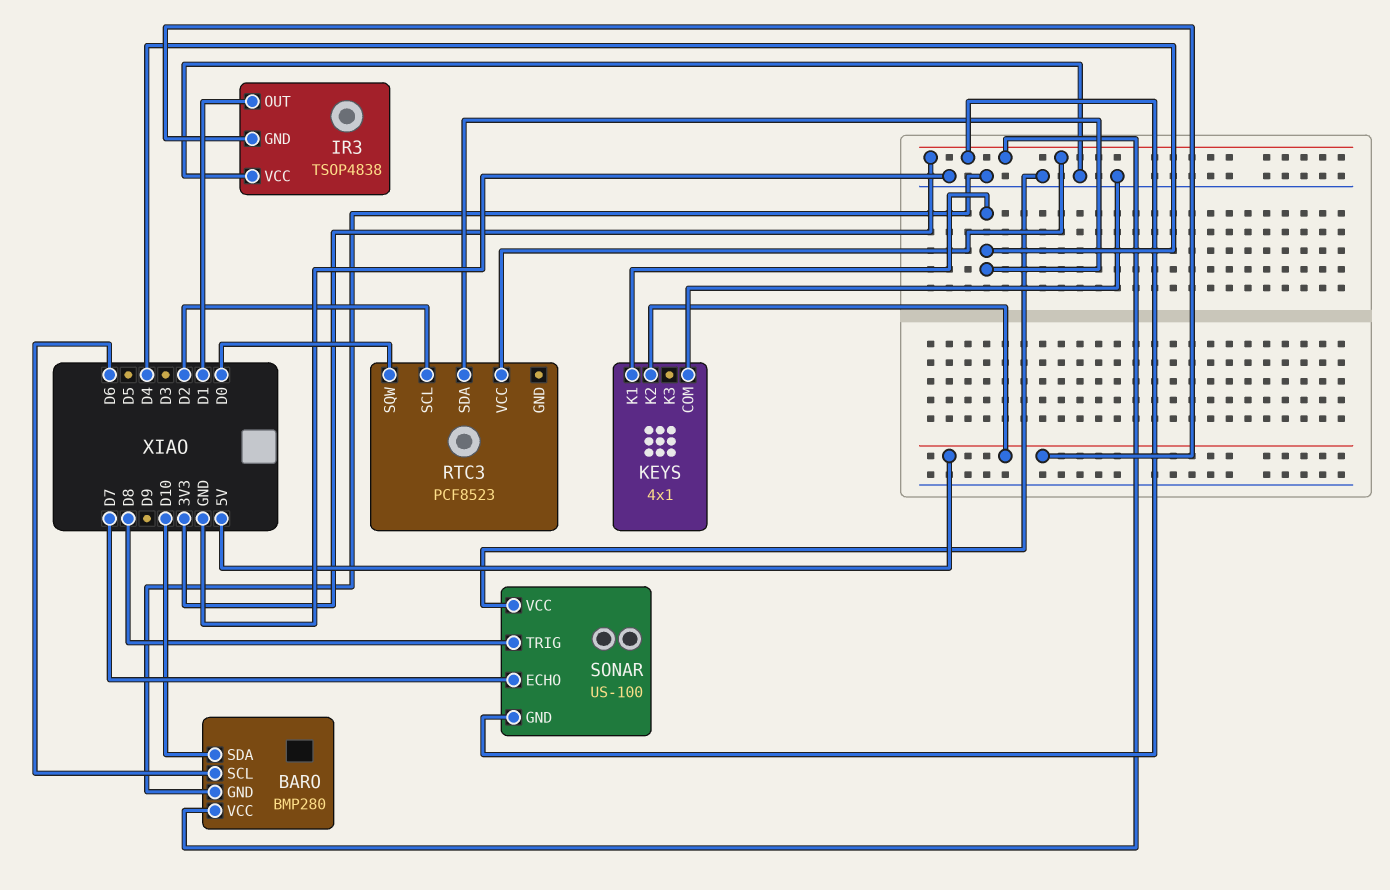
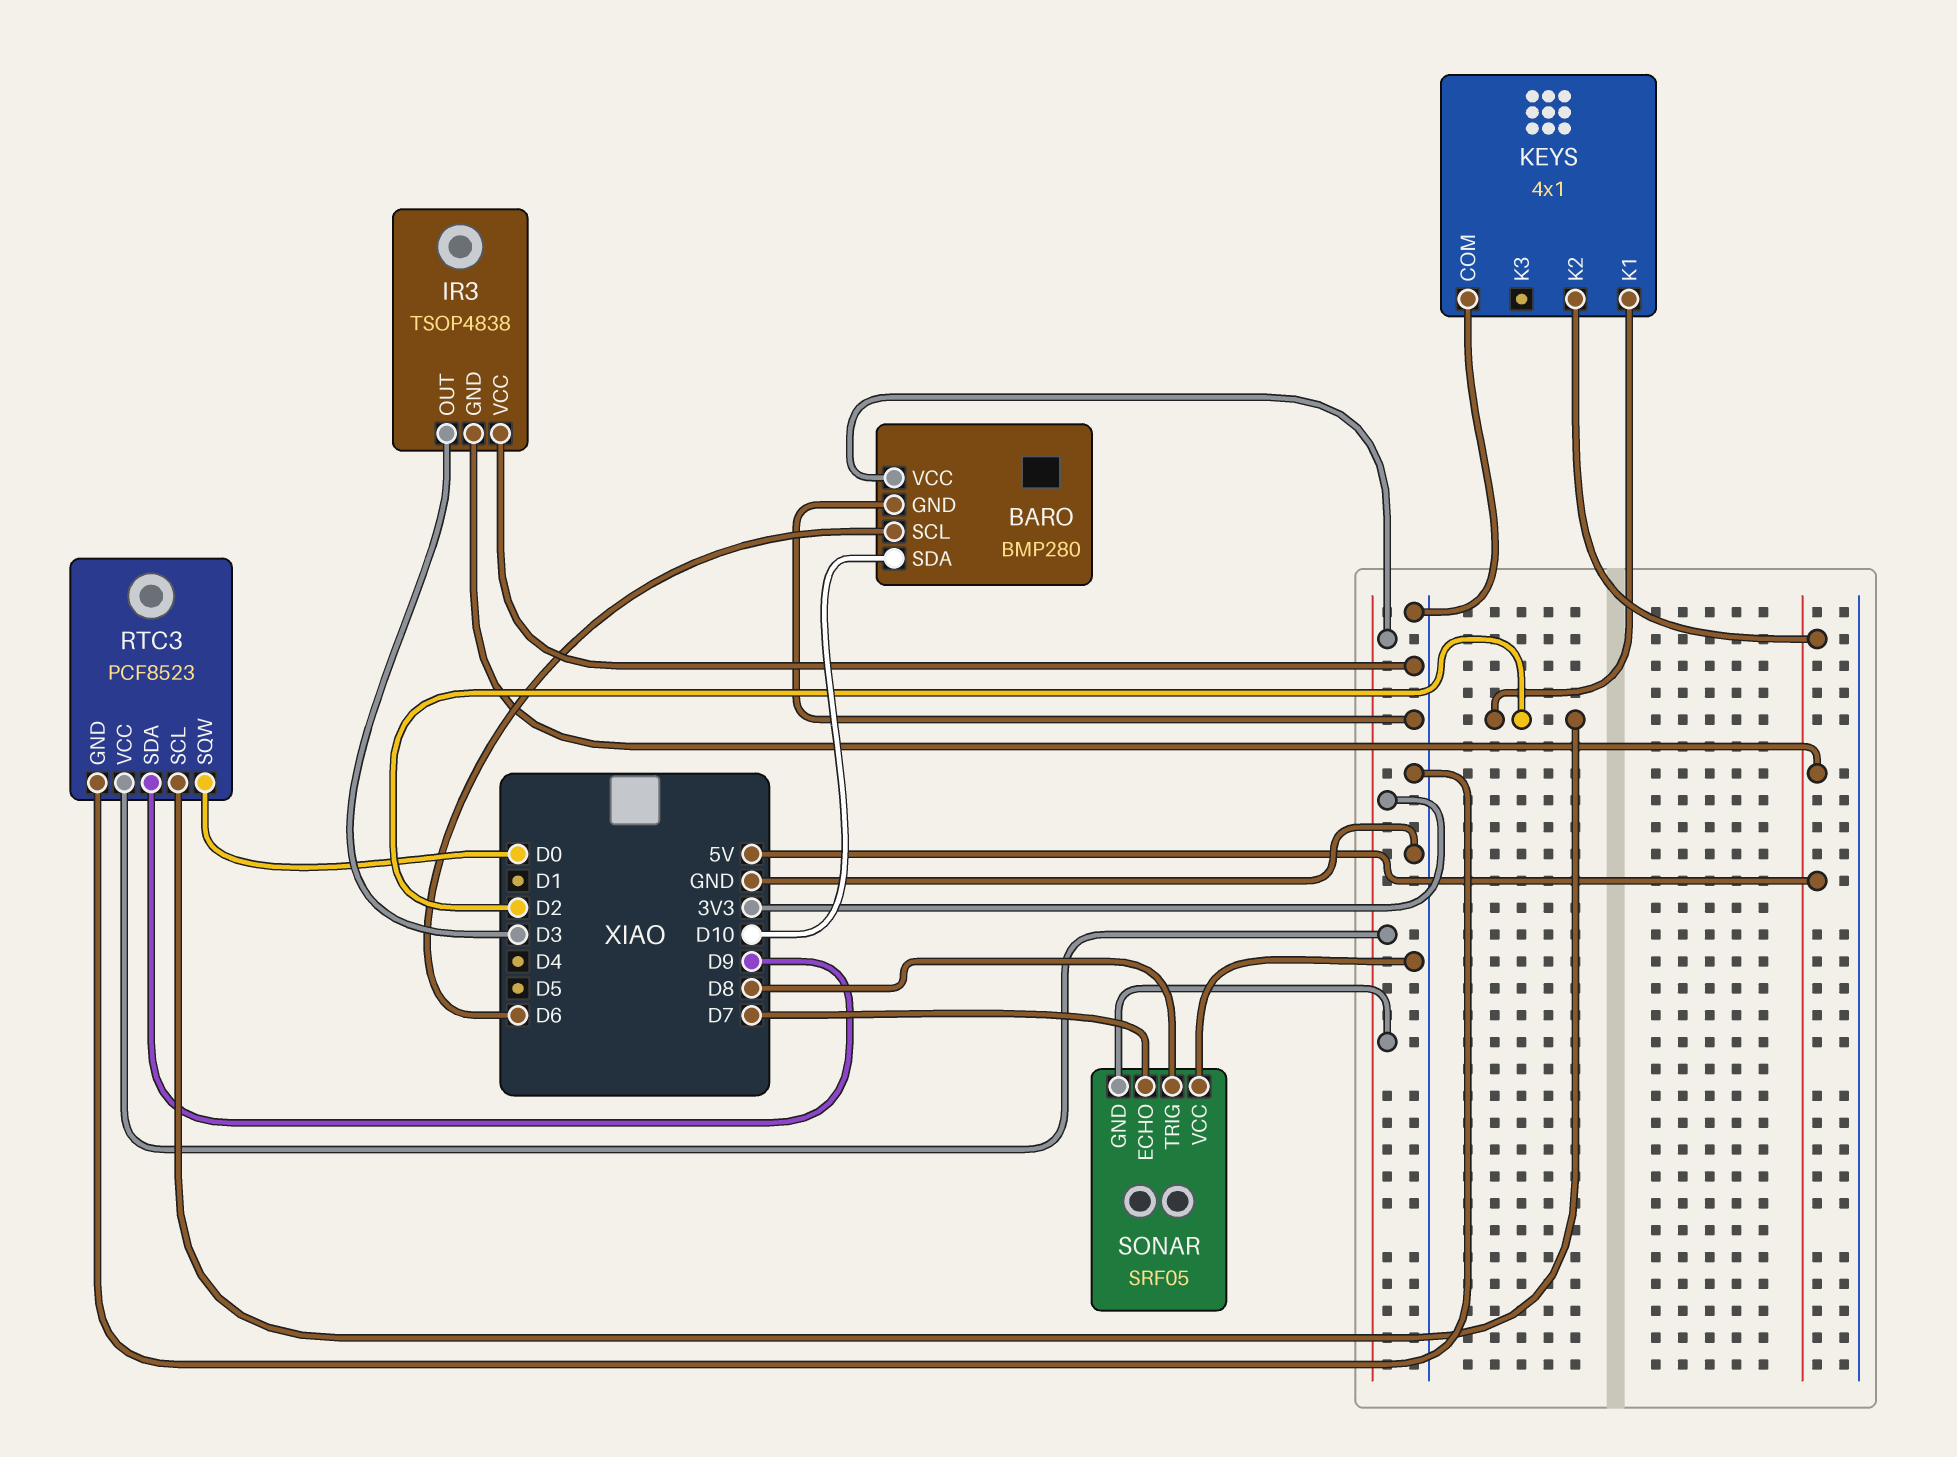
IR3 pin OUT: D1 -> D3
KEYS pin K1: D4 -> D2
RTC3 pin GND: none -> GND
RTC3 pin SDA: D4 -> D9
SONAR: US-100 -> SRF05

